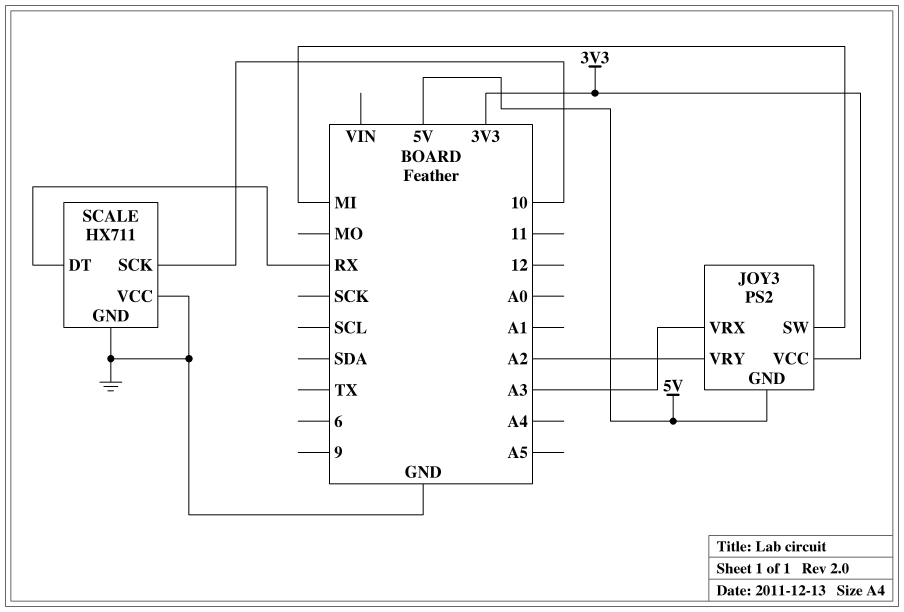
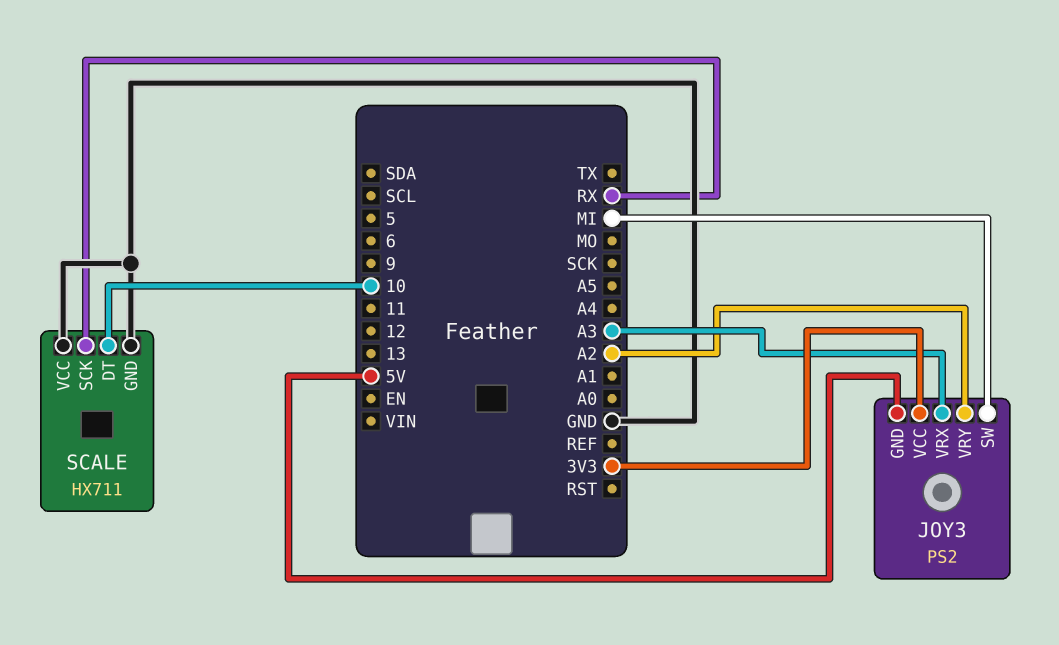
SCALE pin DT: RX -> 10
SCALE pin SCK: 10 -> RX

